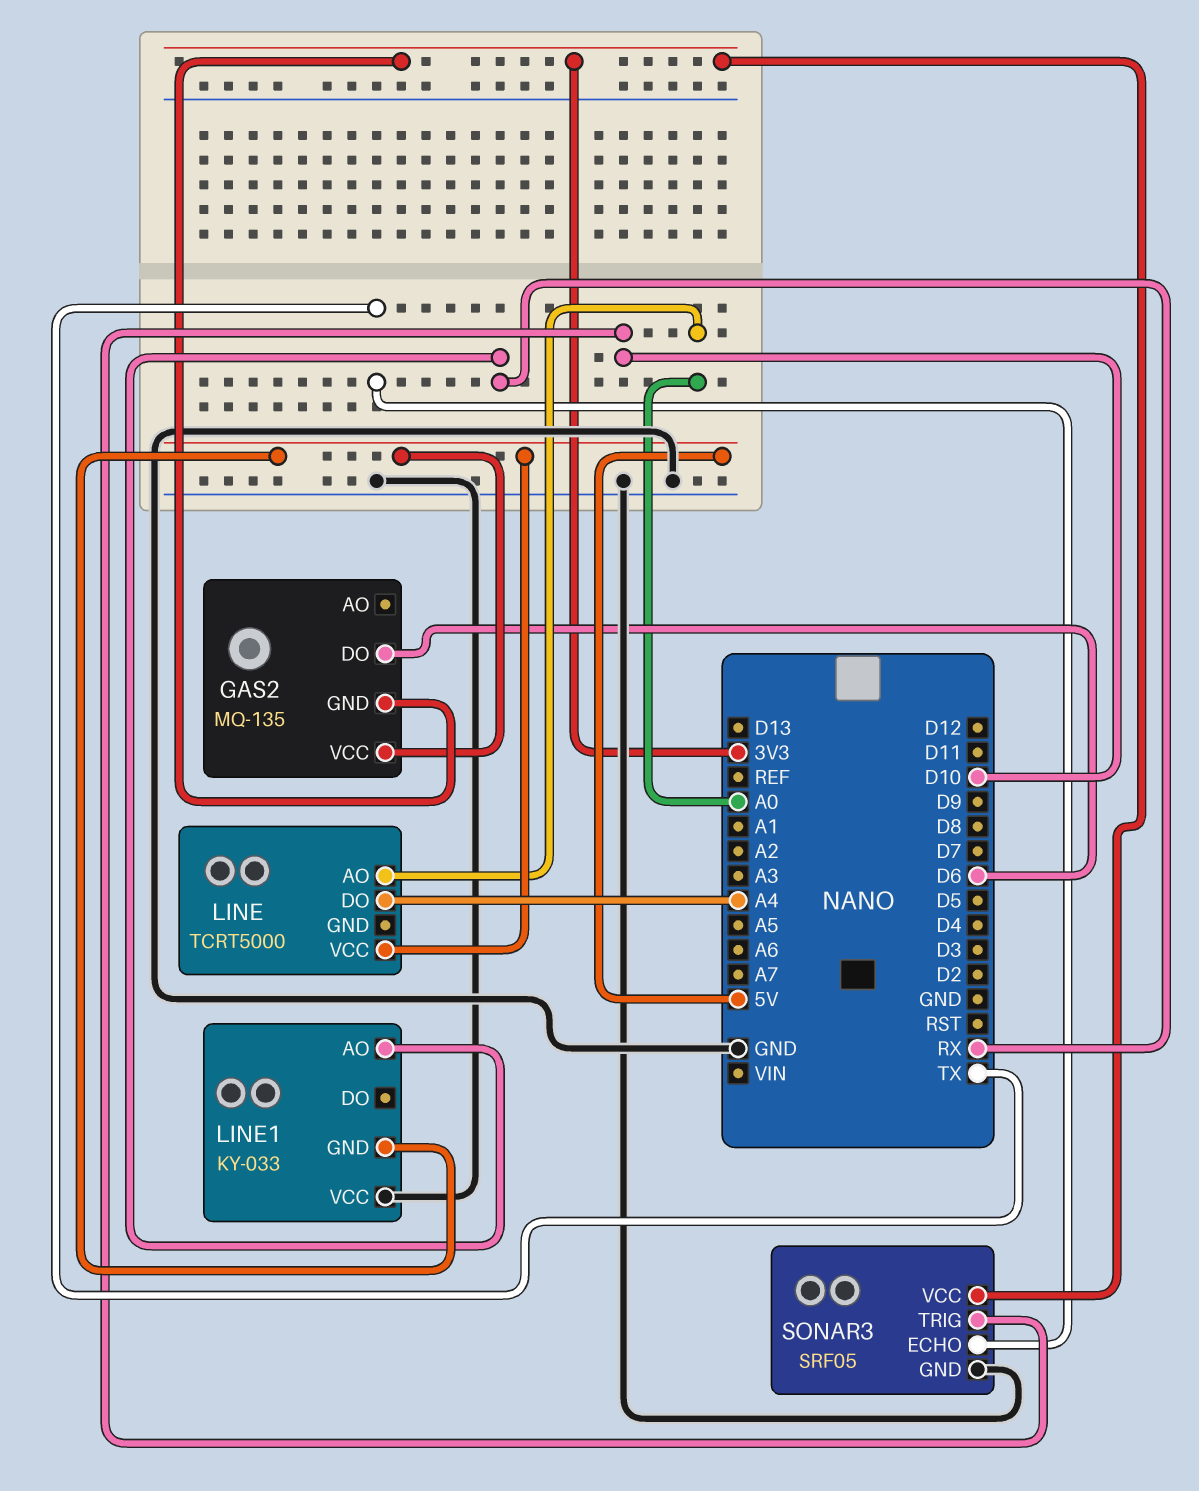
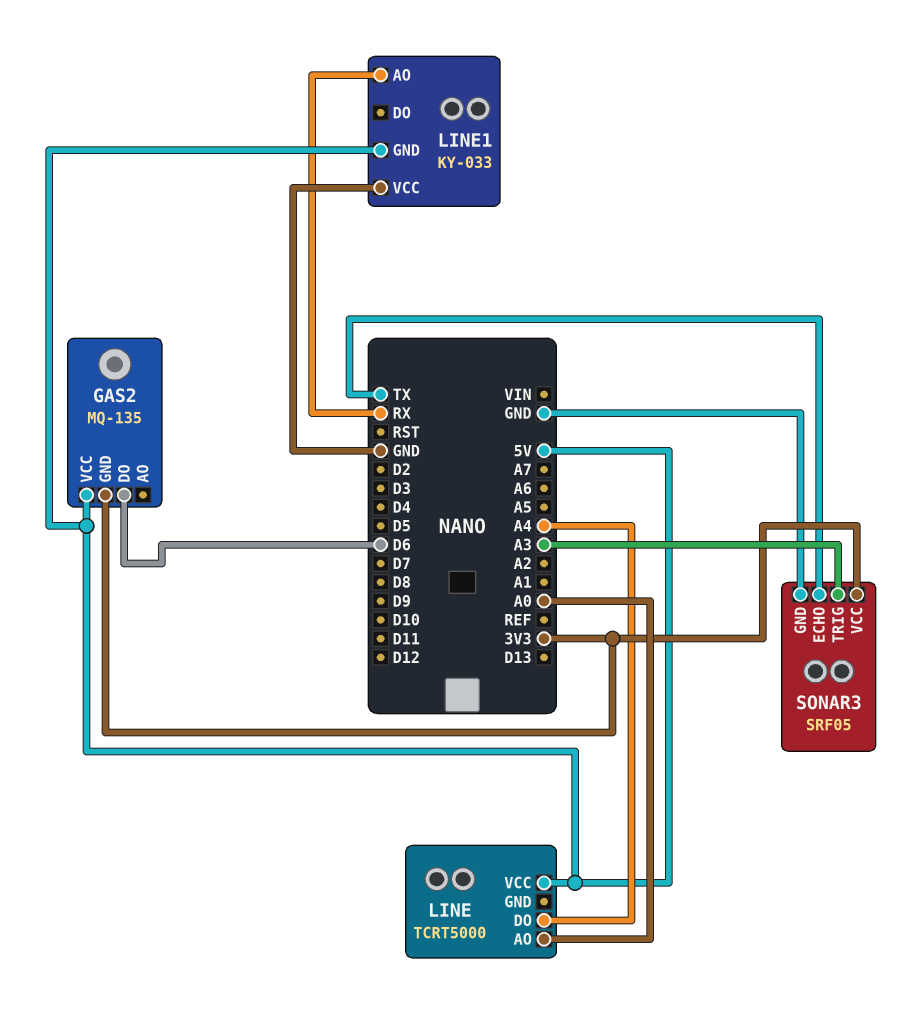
SONAR3 pin TRIG: D10 -> A3

